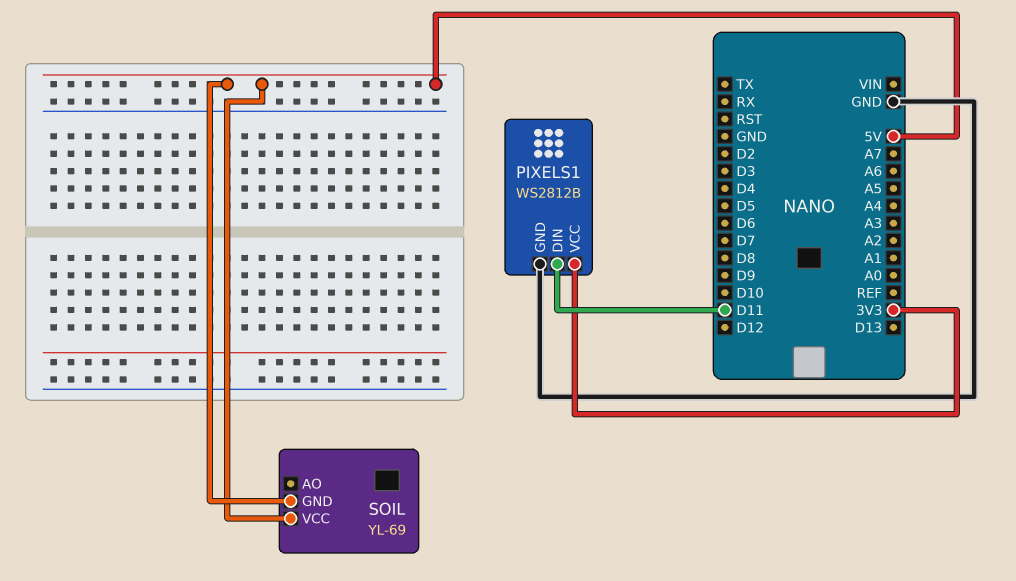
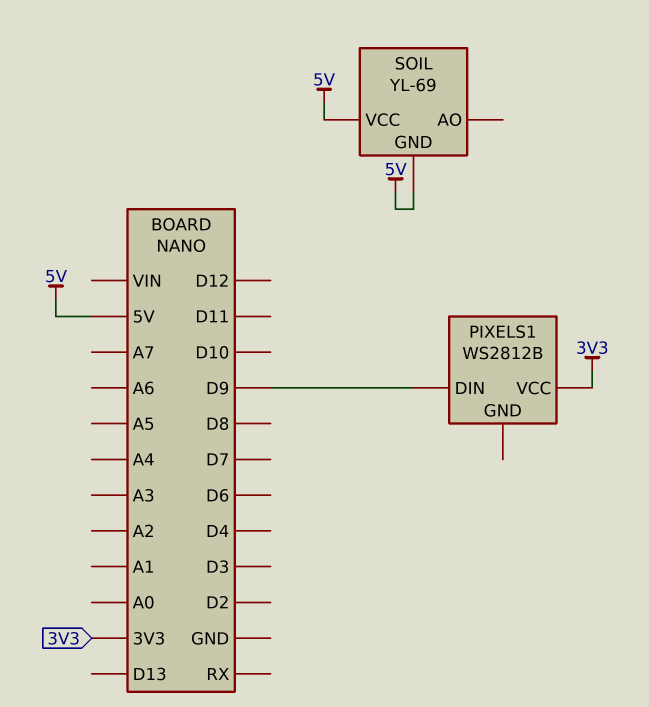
PIXELS1 pin DIN: D11 -> D9
PIXELS1 pin GND: GND -> none

